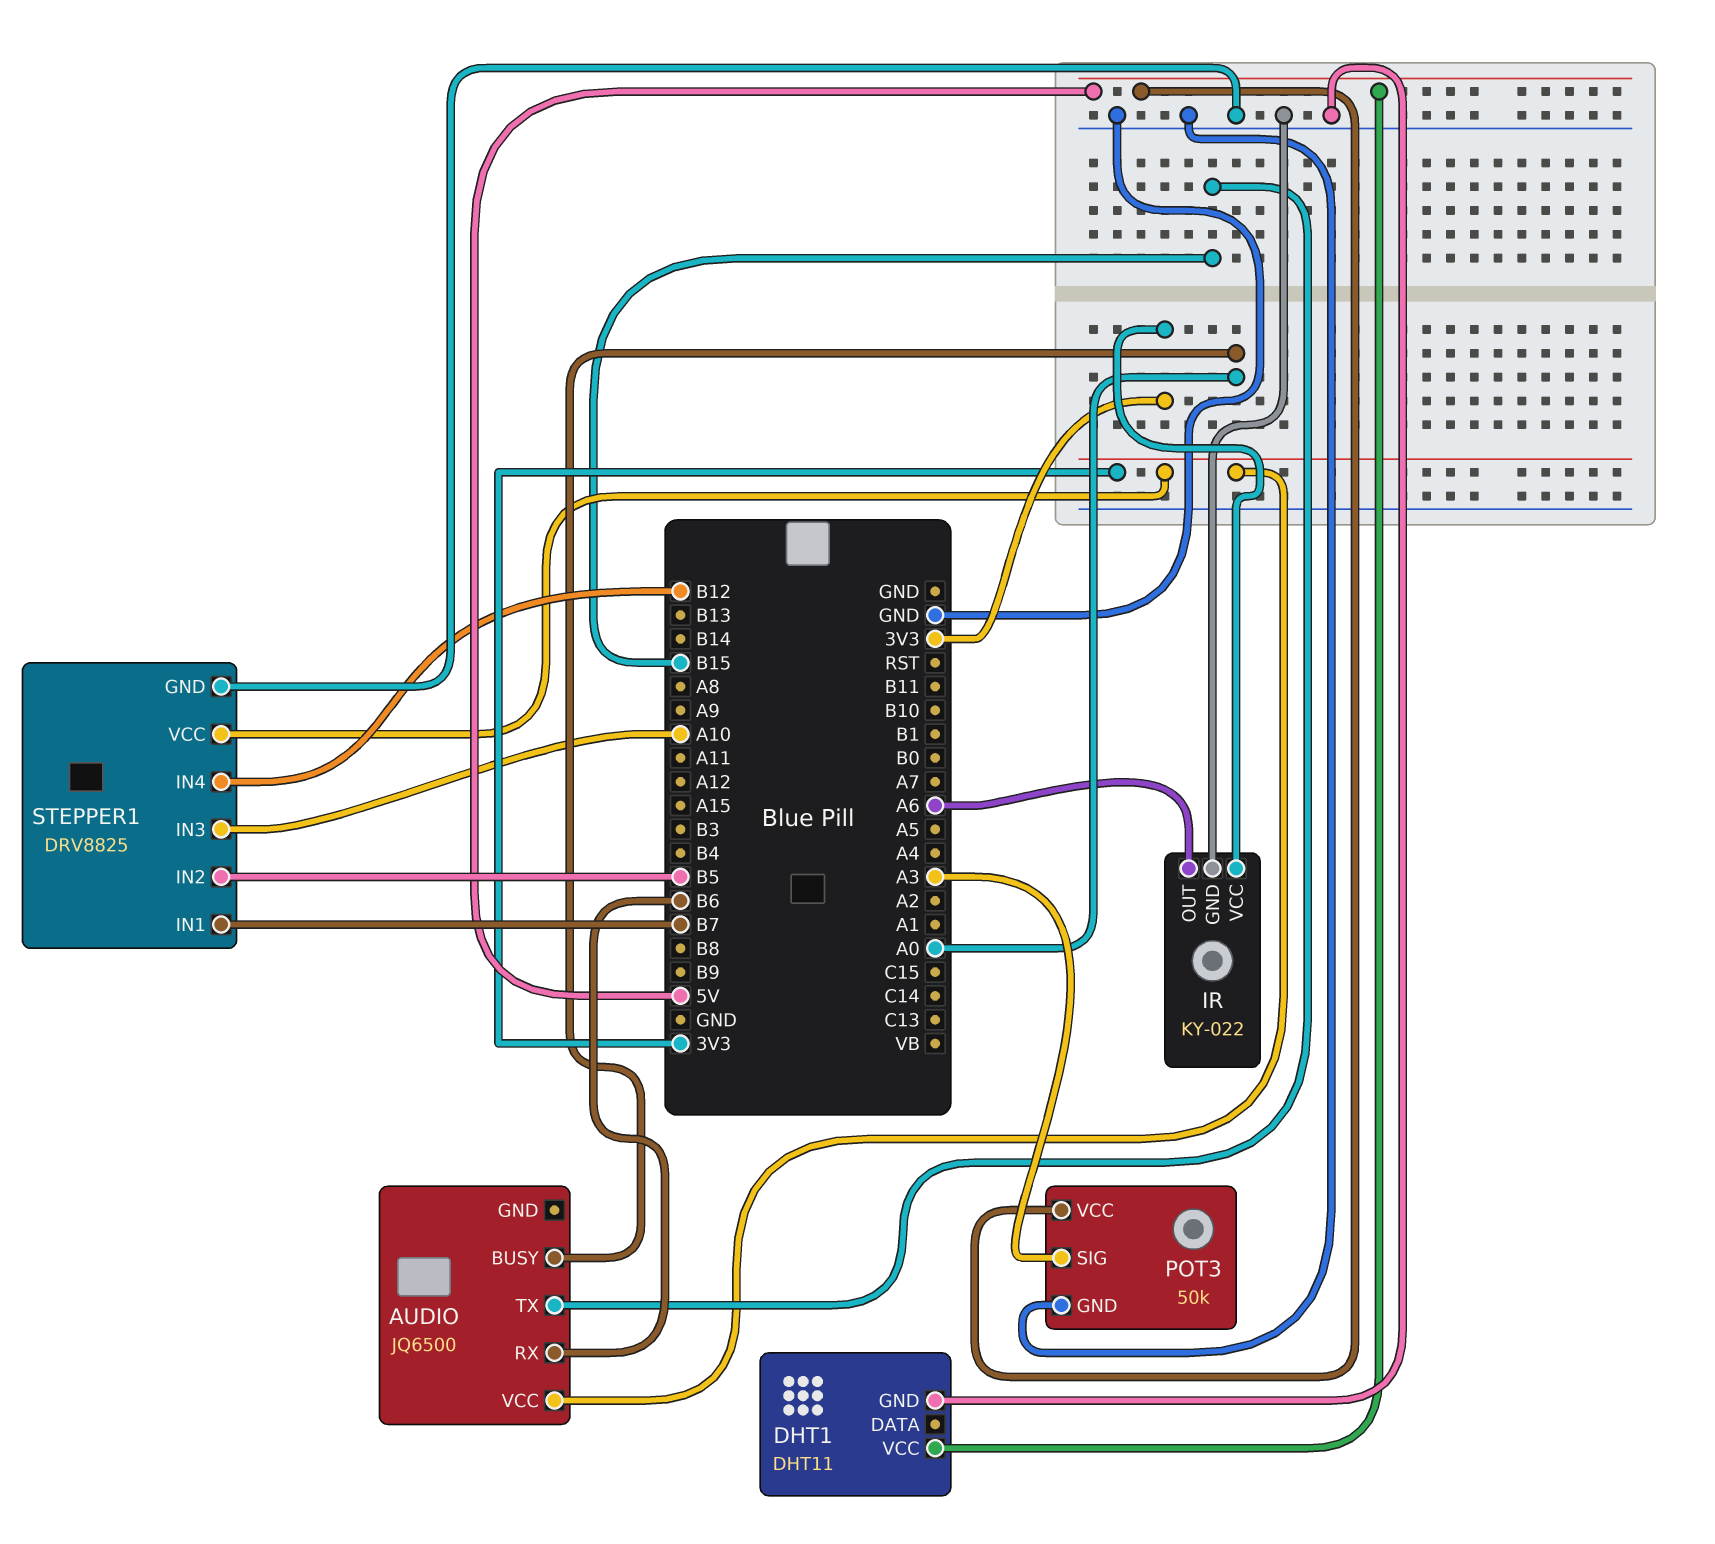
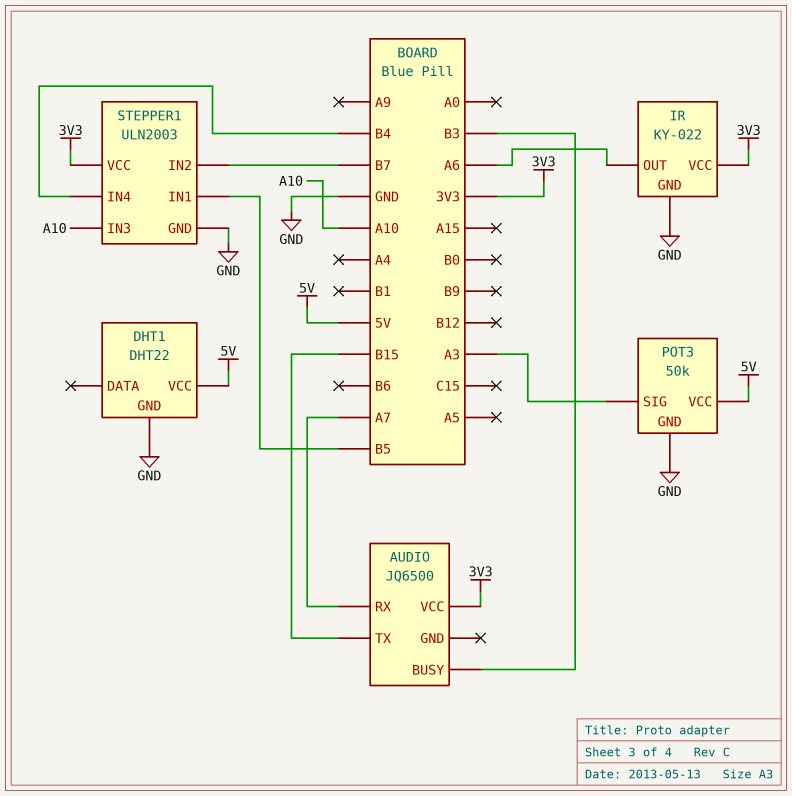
AUDIO pin BUSY: A0 -> B3
AUDIO pin RX: B6 -> A7
DHT1: DHT11 -> DHT22
STEPPER1: DRV8825 -> ULN2003
STEPPER1 pin IN1: B7 -> B5
STEPPER1 pin IN2: B5 -> B7
STEPPER1 pin IN4: B12 -> B4

